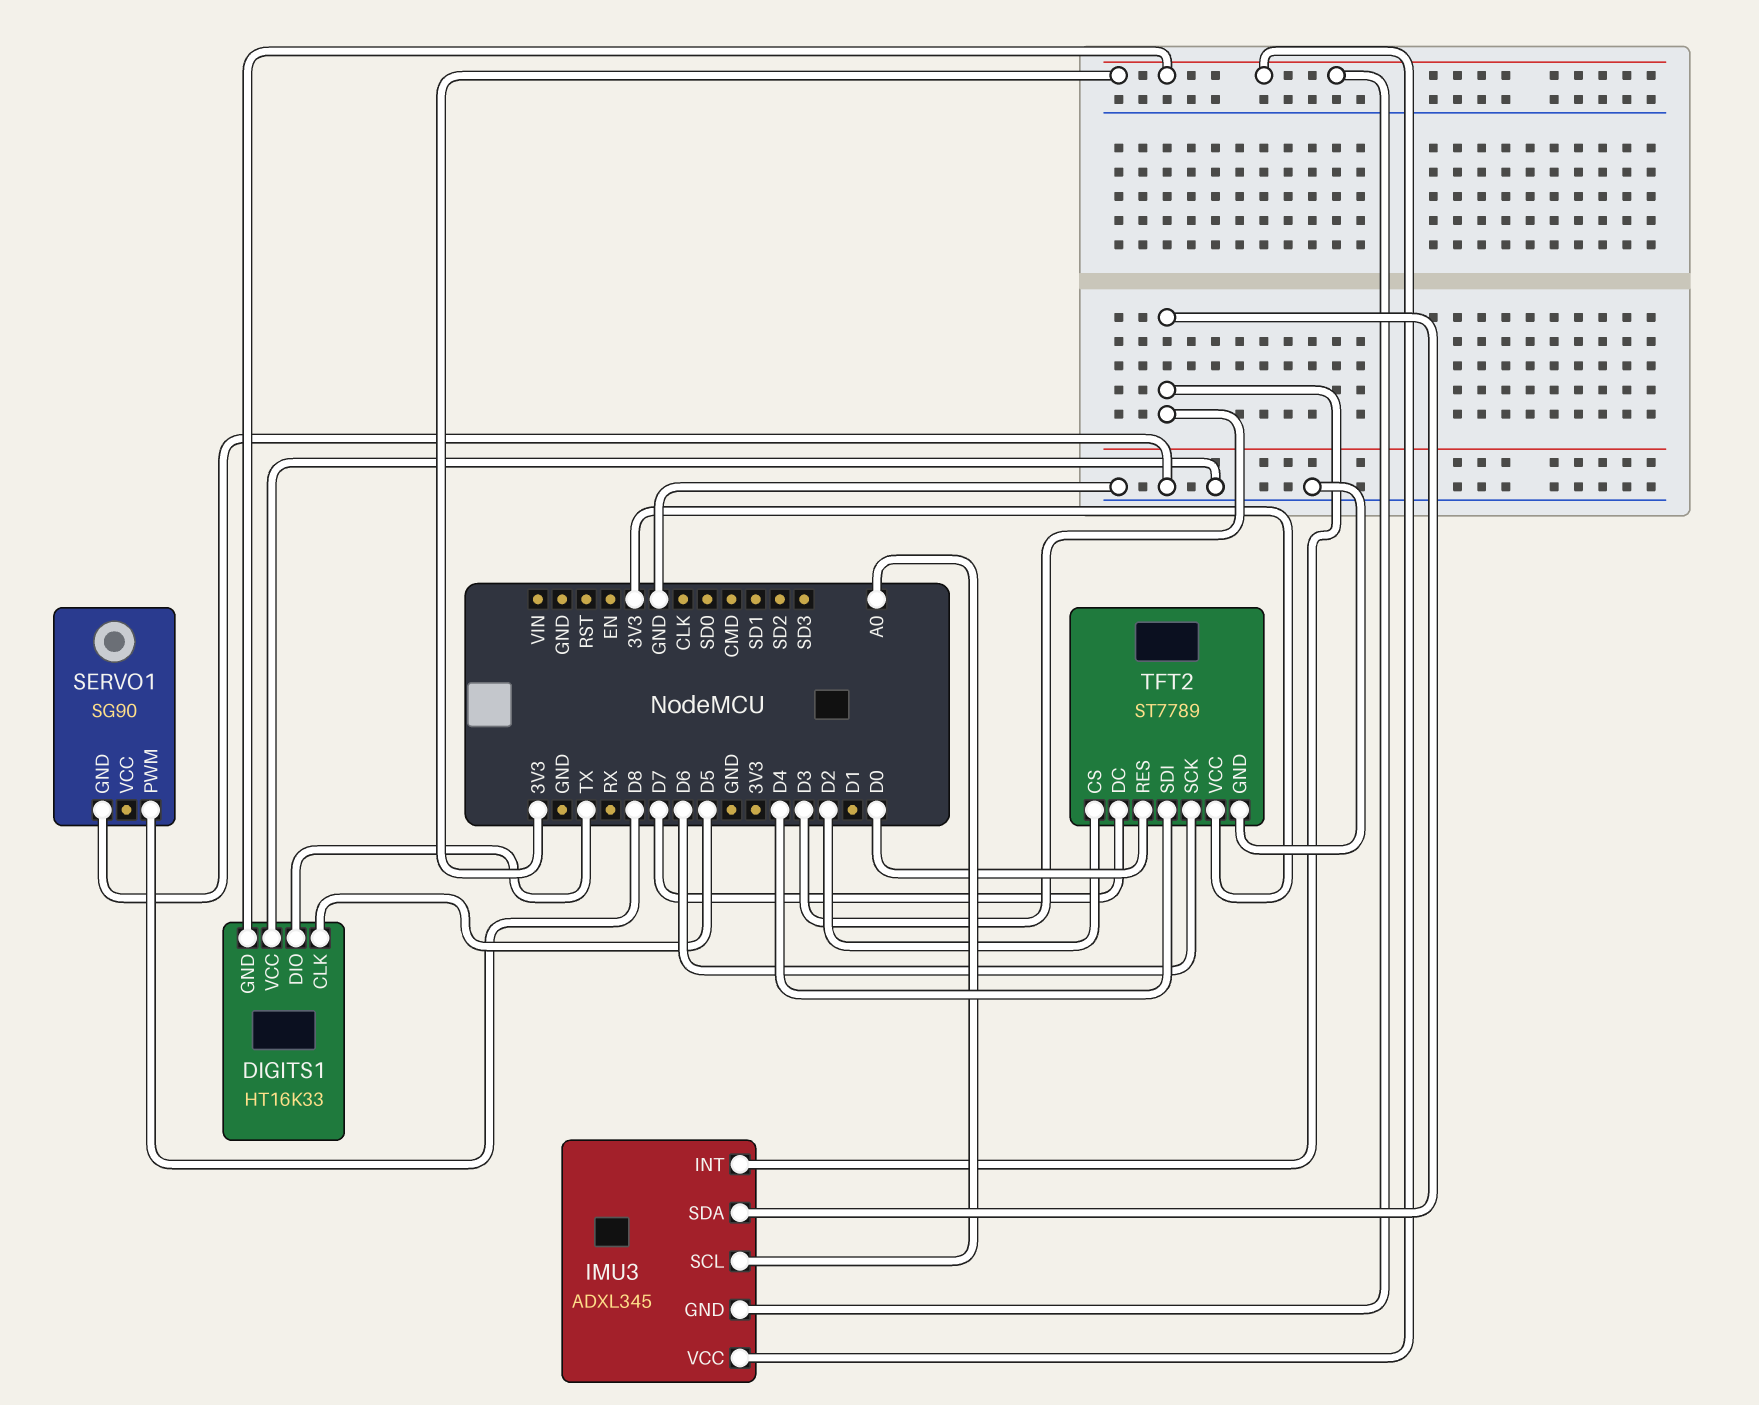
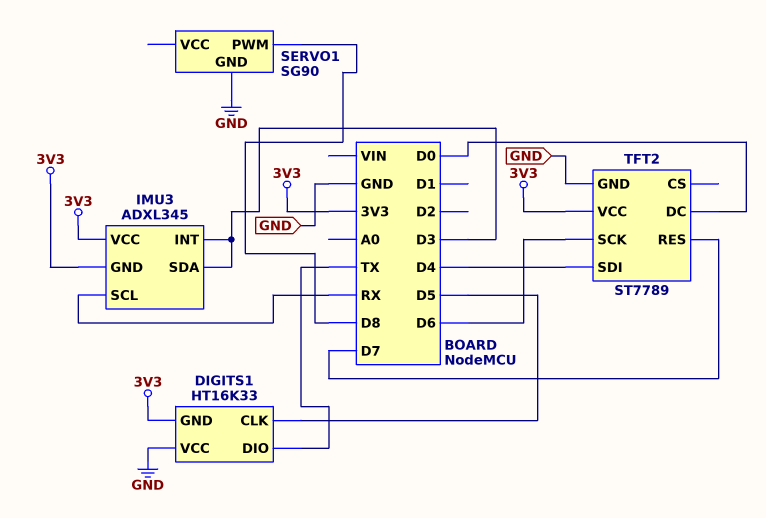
IMU3 pin SCL: A0 -> RX
TFT2 pin CS: D2 -> none
TFT2 pin DC: D7 -> D0
TFT2 pin RES: D0 -> D7

